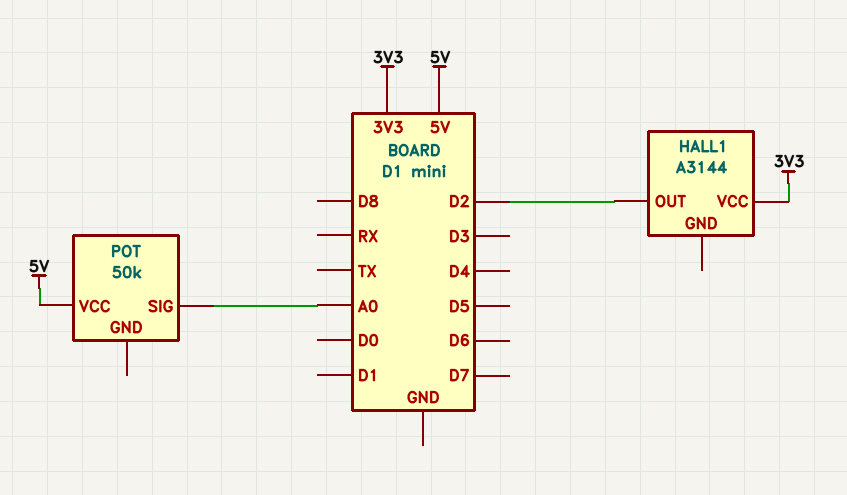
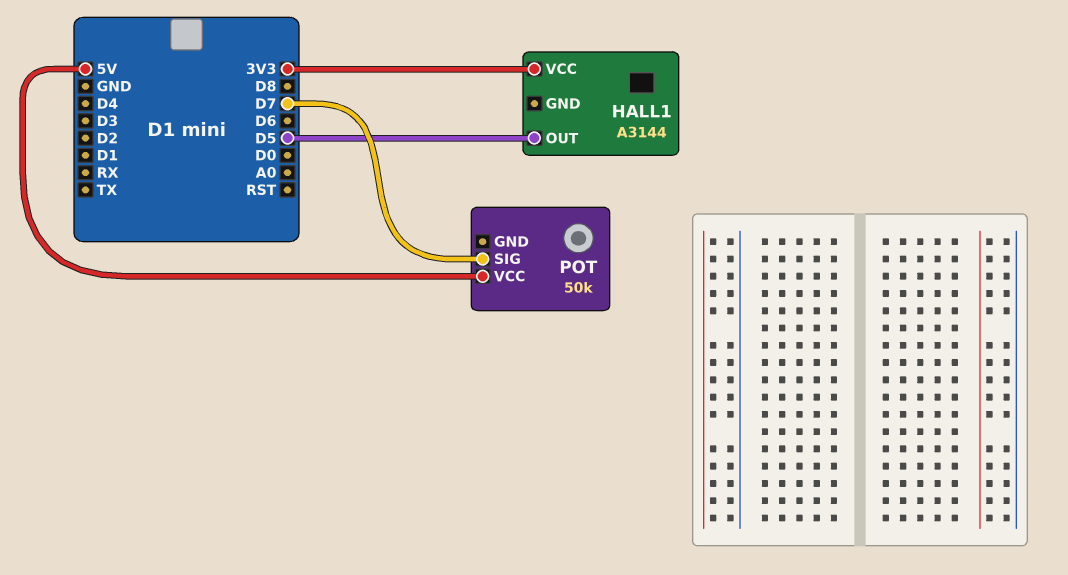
HALL1 pin OUT: D2 -> D5
POT pin SIG: A0 -> D7

